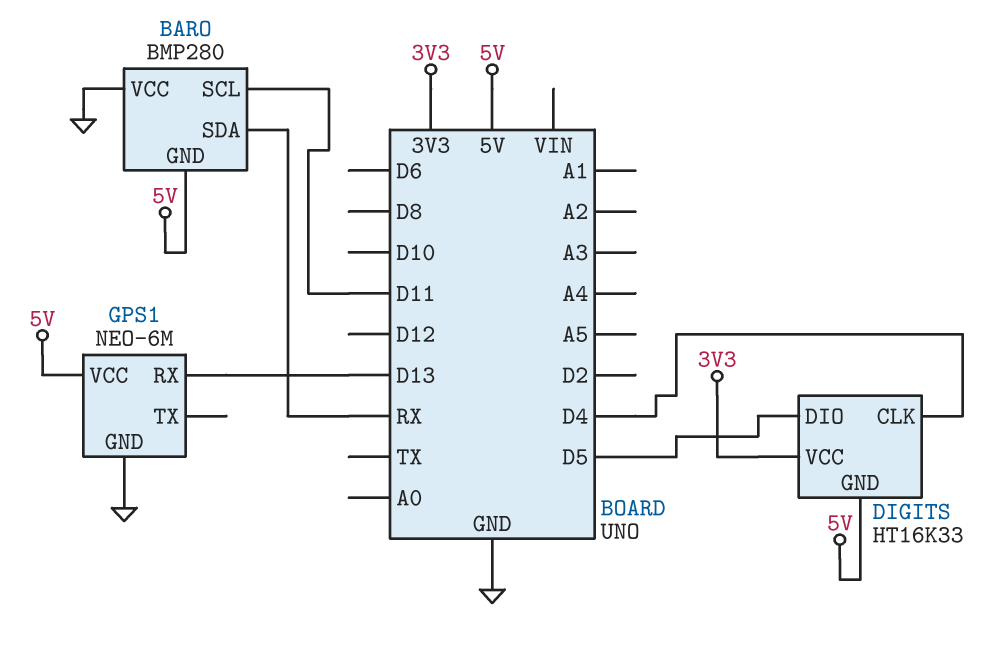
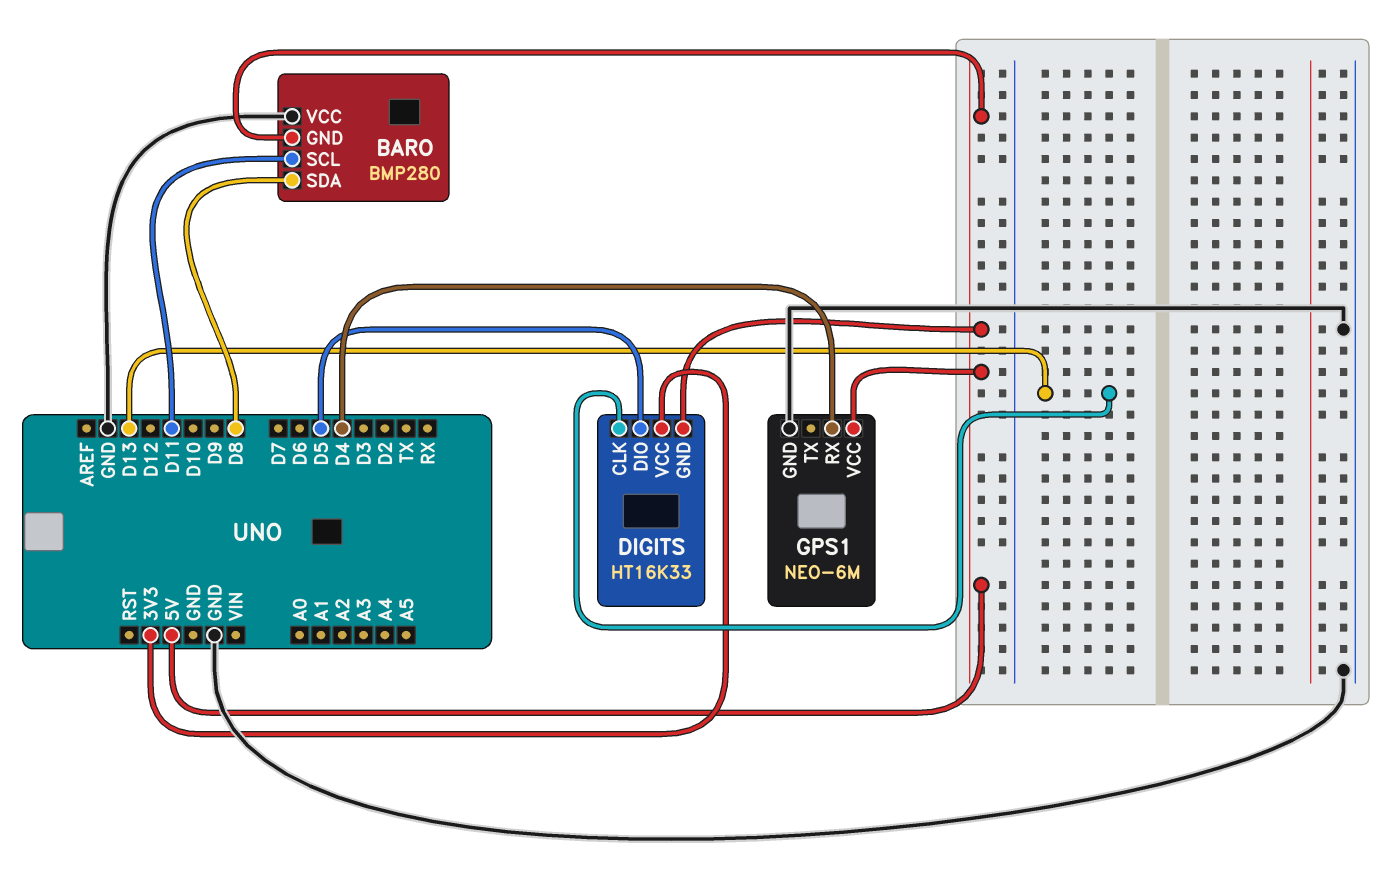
BARO pin SDA: RX -> D8
DIGITS pin CLK: D4 -> D13
GPS1 pin RX: D13 -> D4

